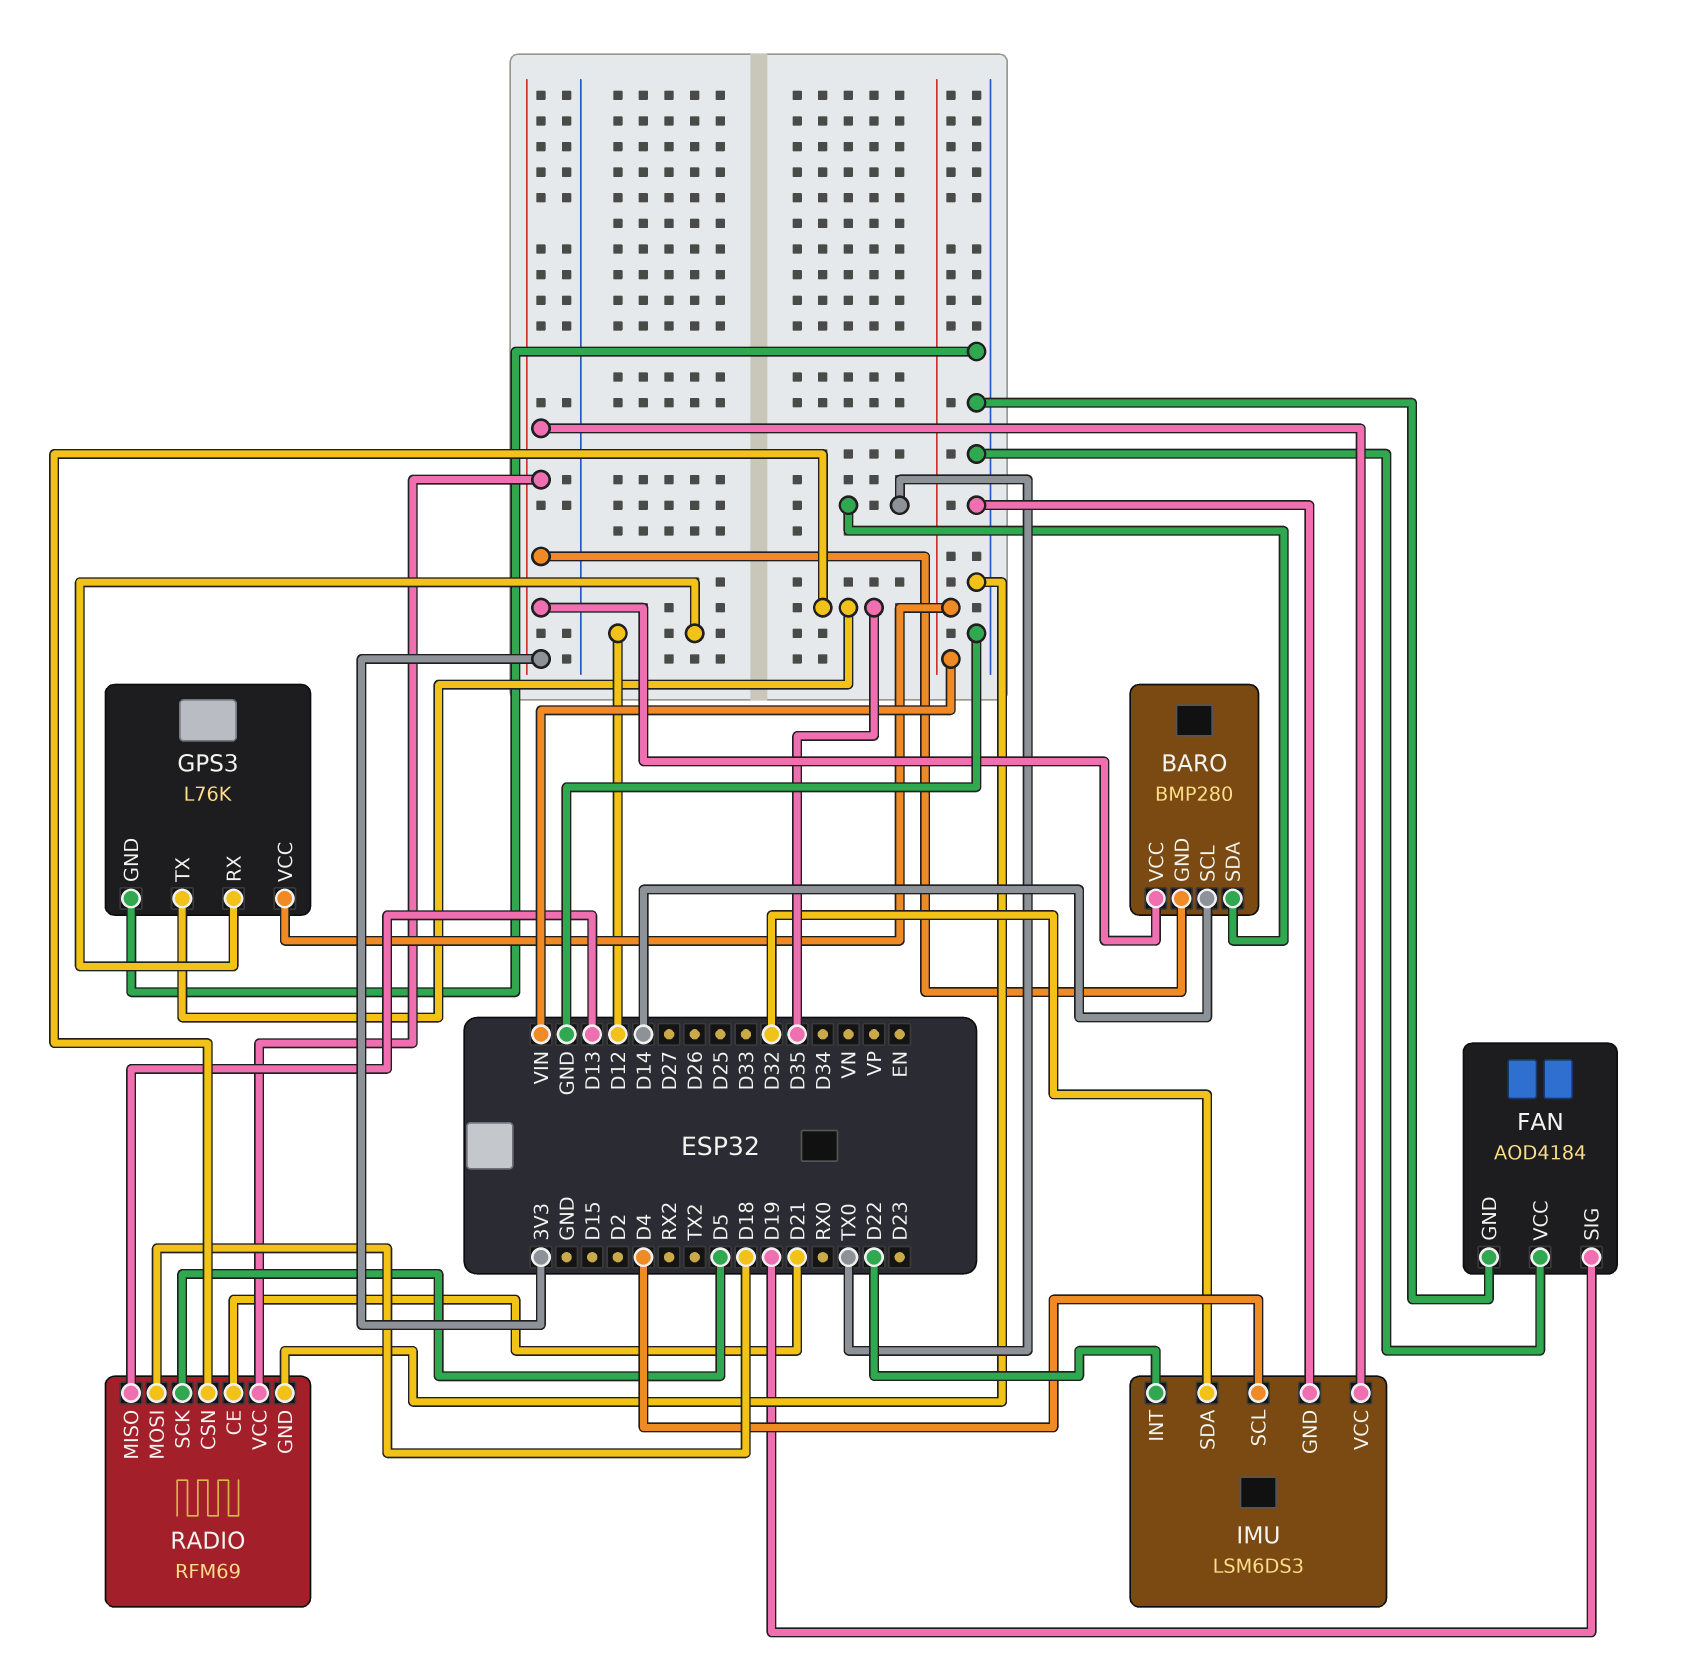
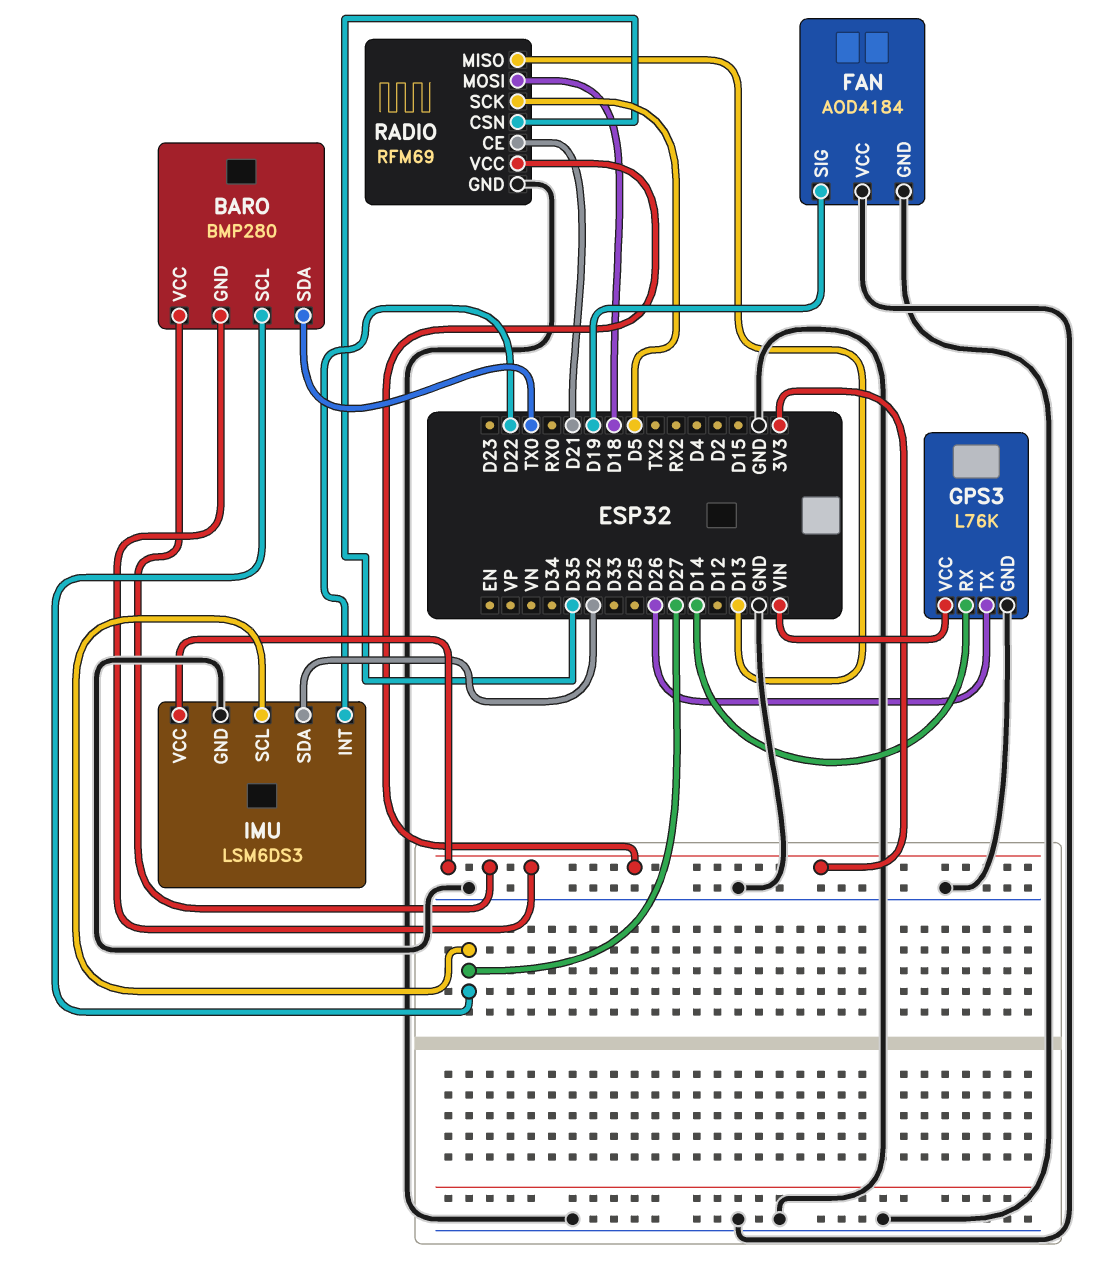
BARO pin SCL: D14 -> D27
GPS3 pin RX: D12 -> D14
GPS3 pin TX: D35 -> D26
IMU pin SCL: D4 -> D27

